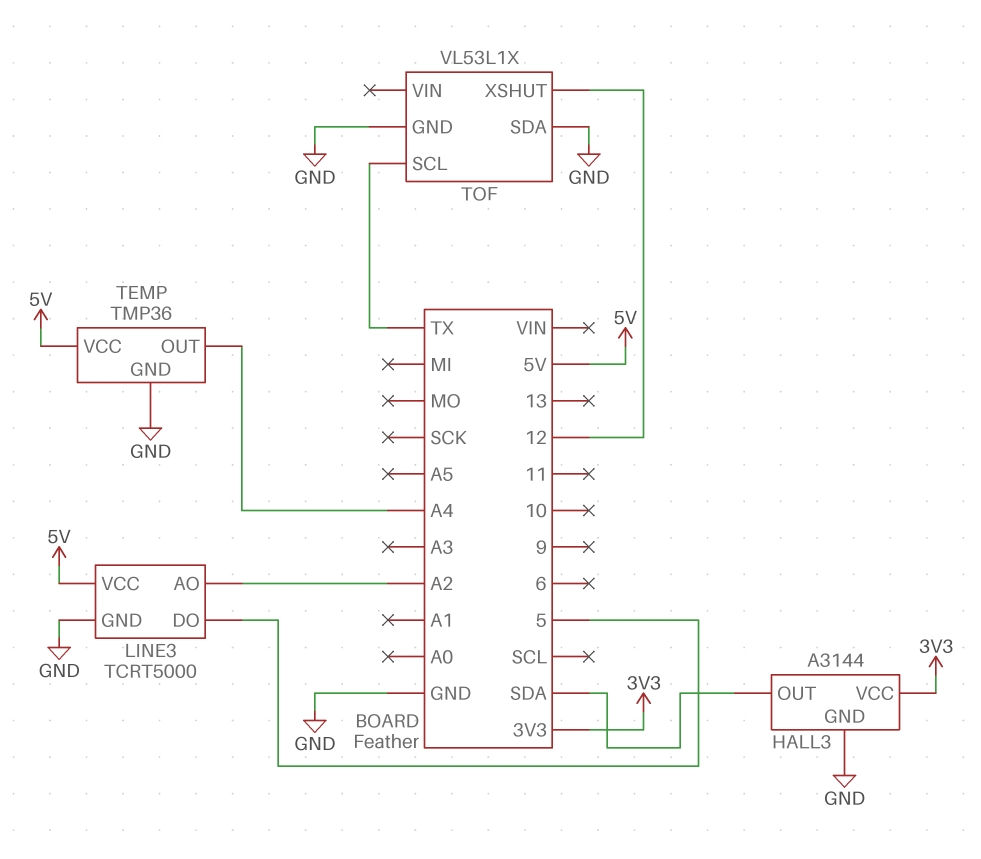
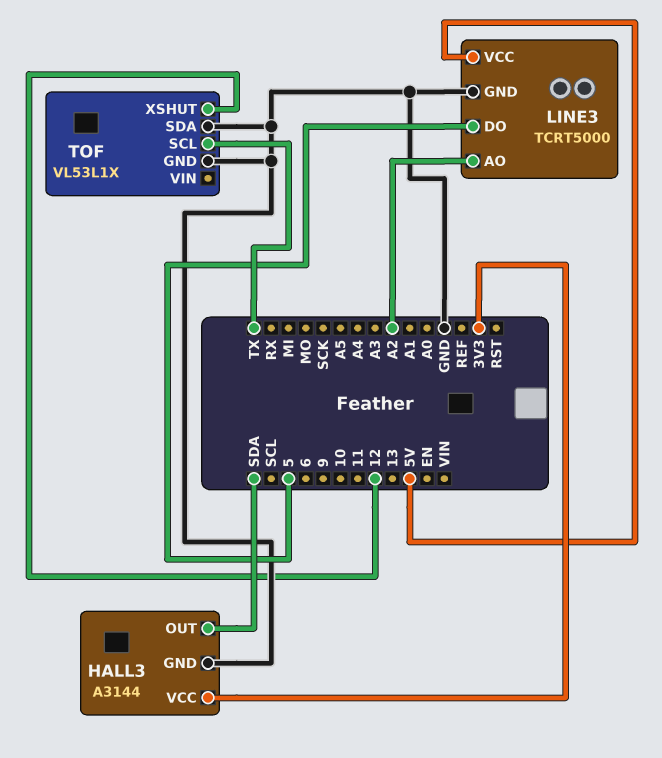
TEMP: TMP36 -> none
TEMP pin GND: GND -> none
TEMP pin OUT: A4 -> none
TEMP pin VCC: 5V -> none

